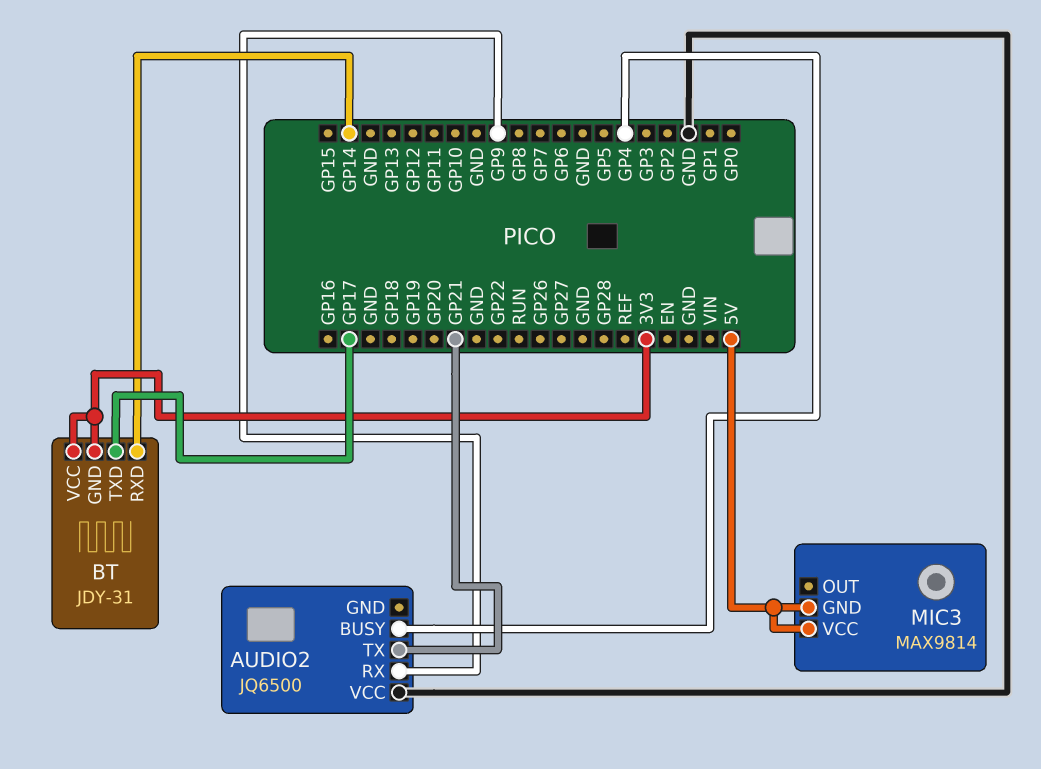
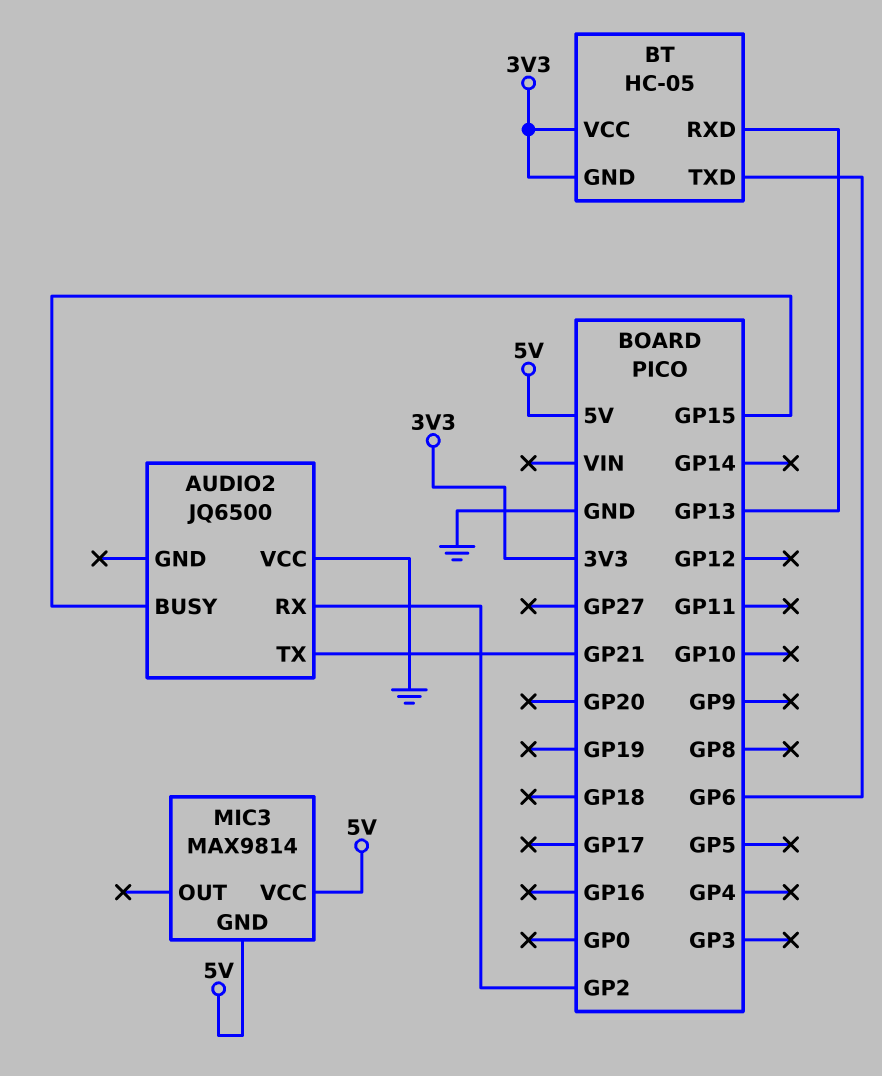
AUDIO2 pin BUSY: GP4 -> GP15
AUDIO2 pin RX: GP9 -> GP2
BT: JDY-31 -> HC-05
BT pin RXD: GP14 -> GP13
BT pin TXD: GP17 -> GP6

